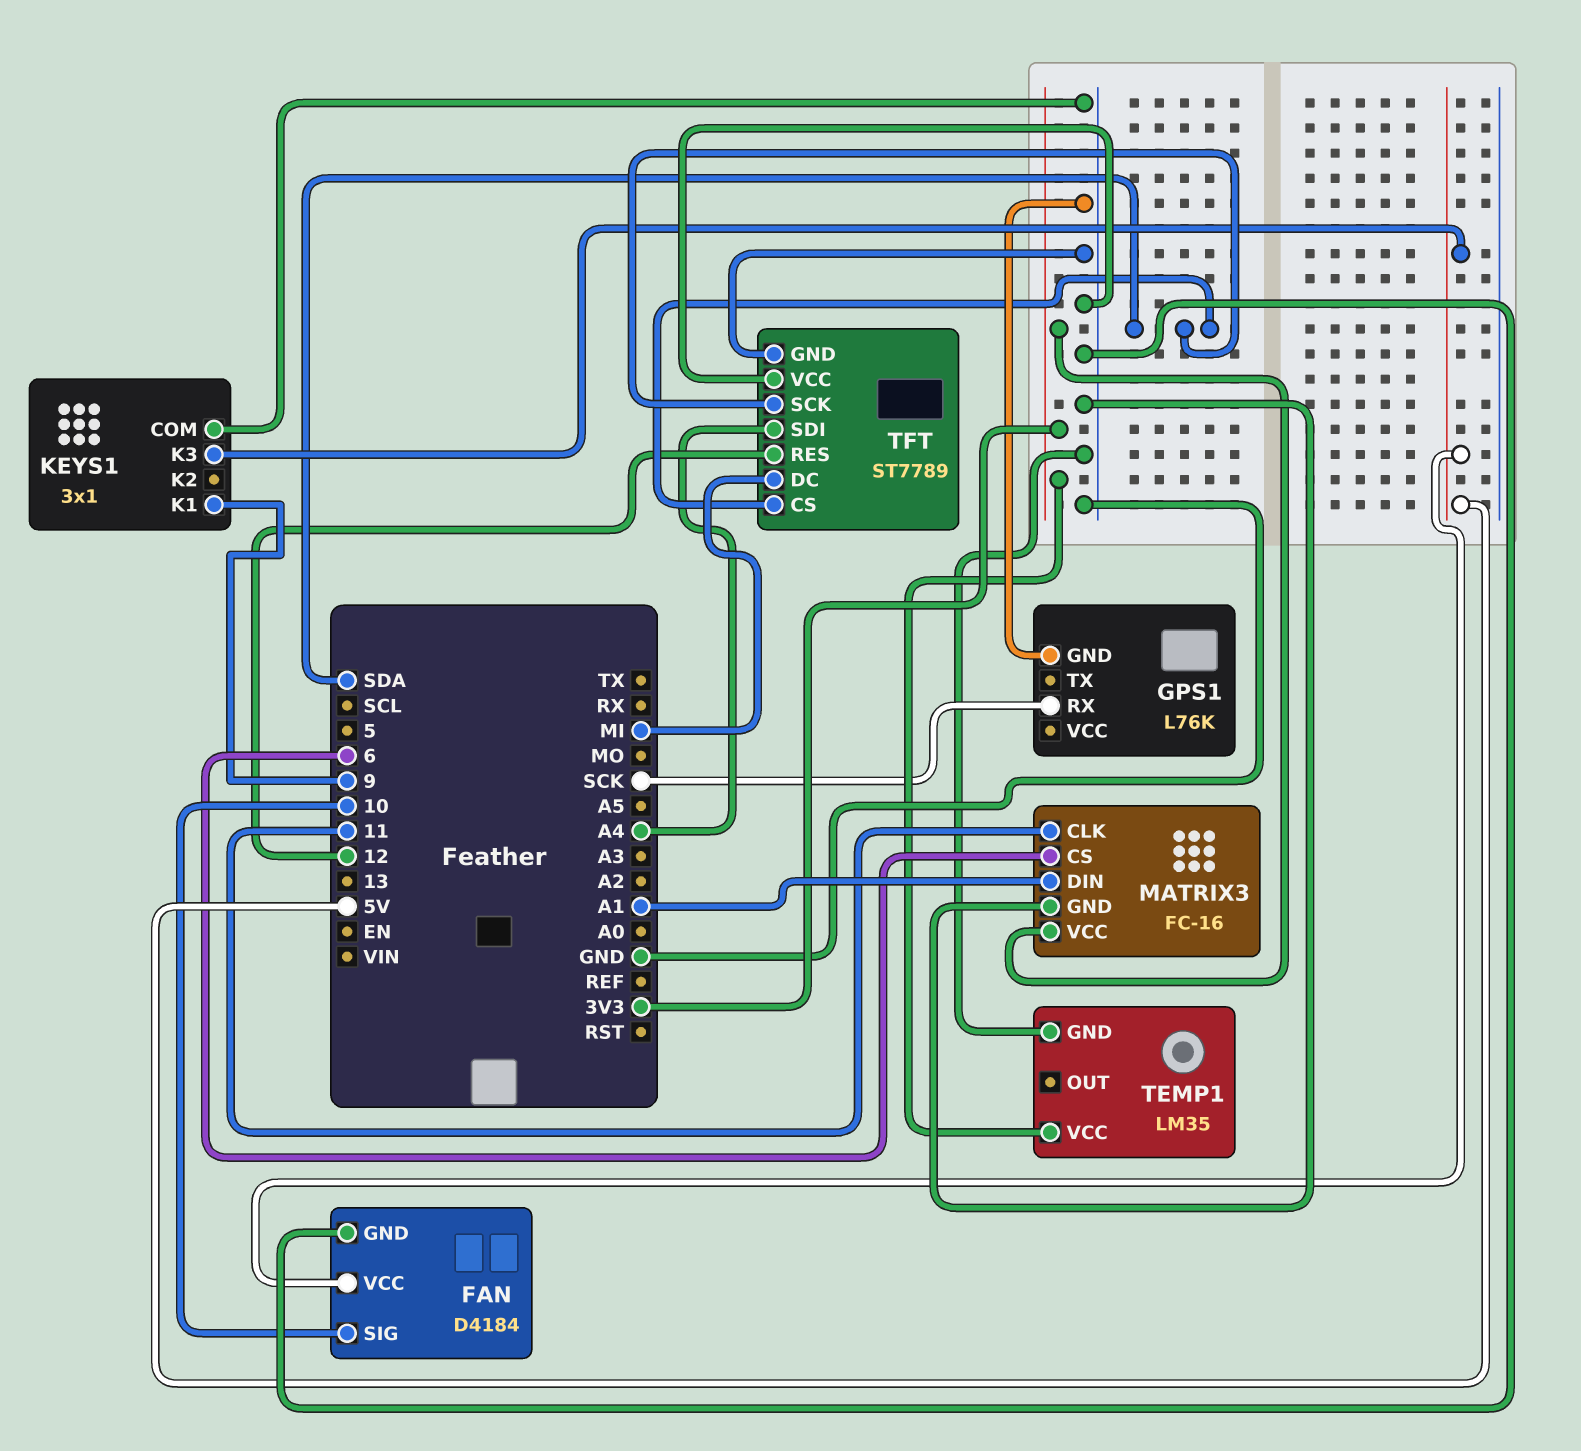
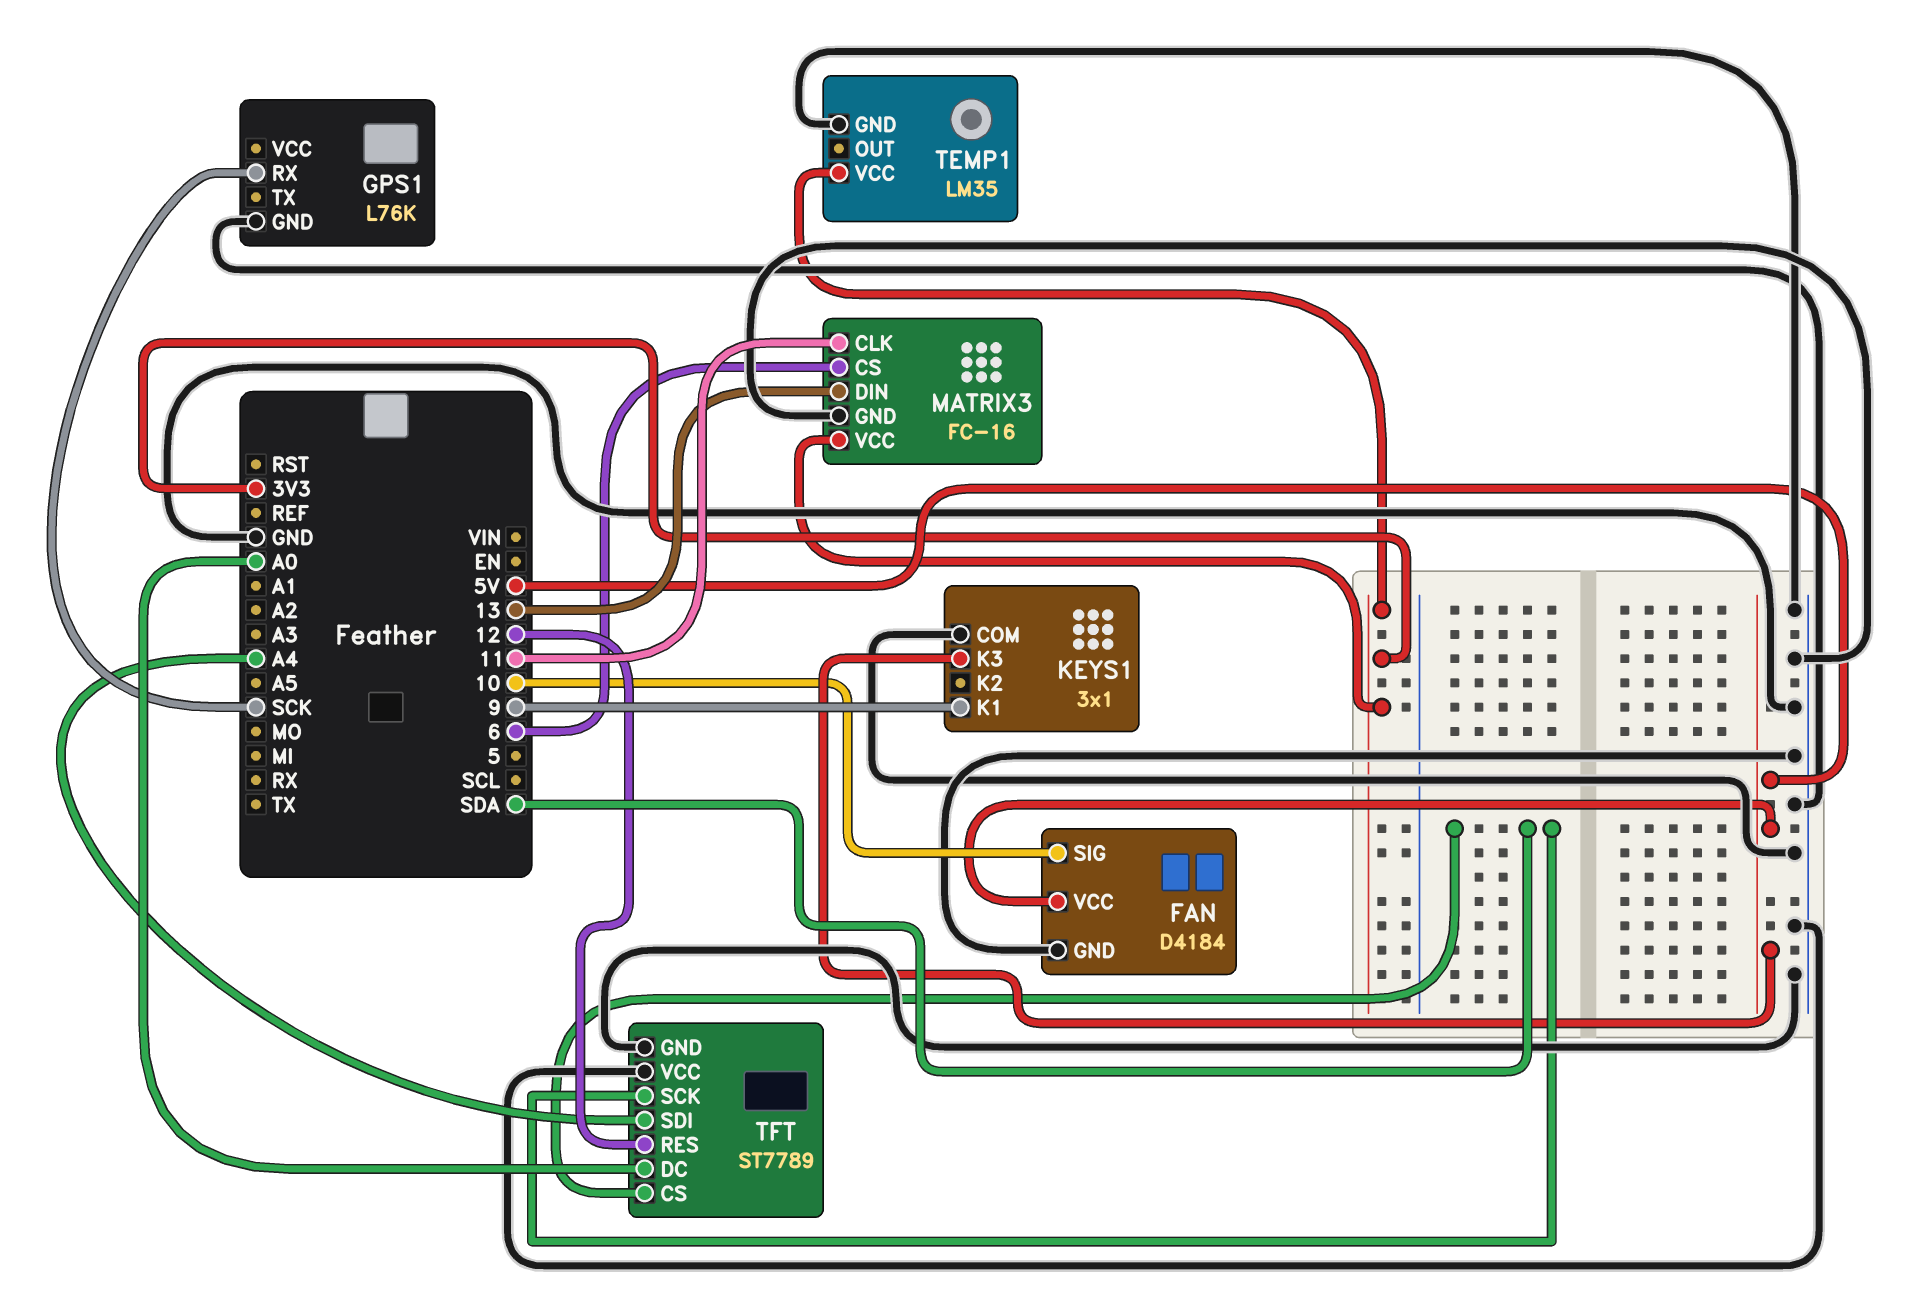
MATRIX3 pin DIN: A1 -> 13
TFT pin DC: MI -> A0

